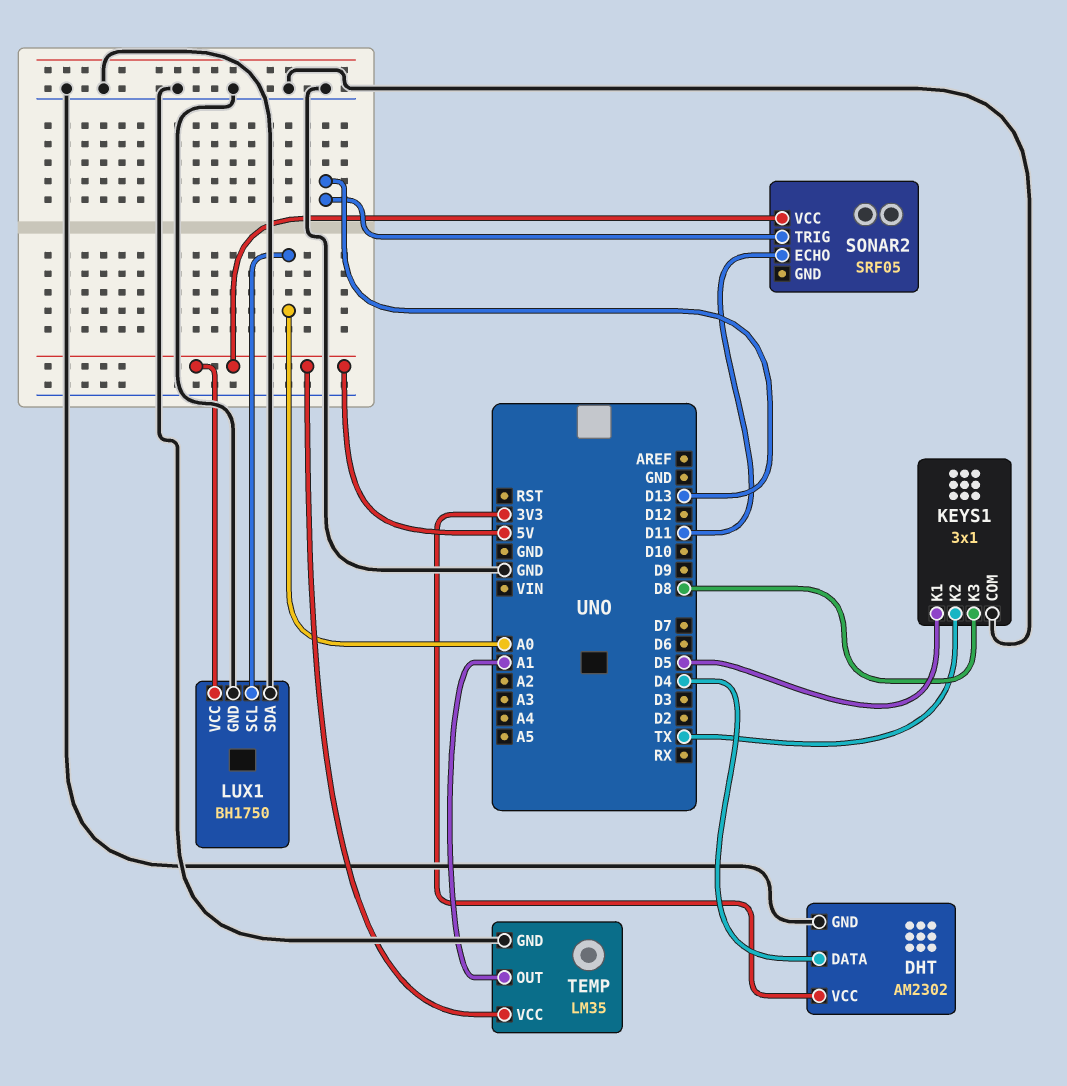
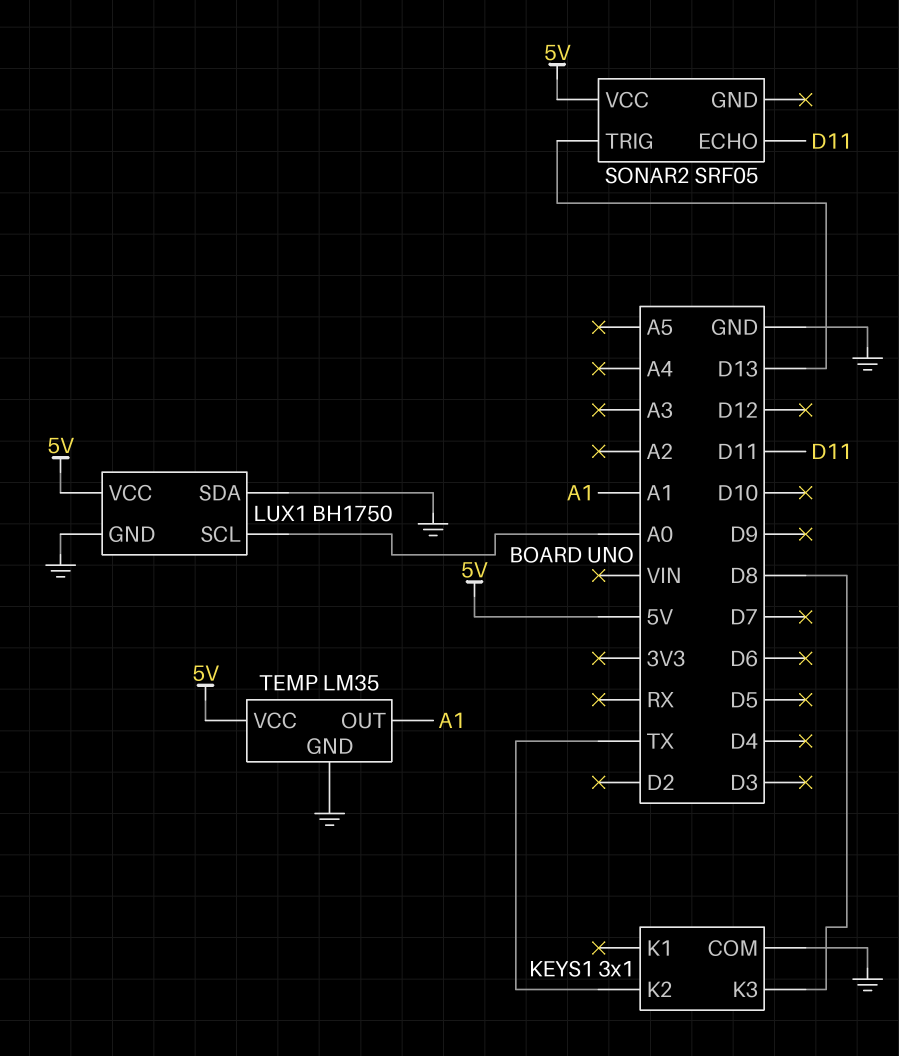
DHT: AM2302 -> none
DHT pin DATA: D4 -> none
DHT pin GND: GND -> none
DHT pin VCC: 3V3 -> none
KEYS1 pin K1: D5 -> none

